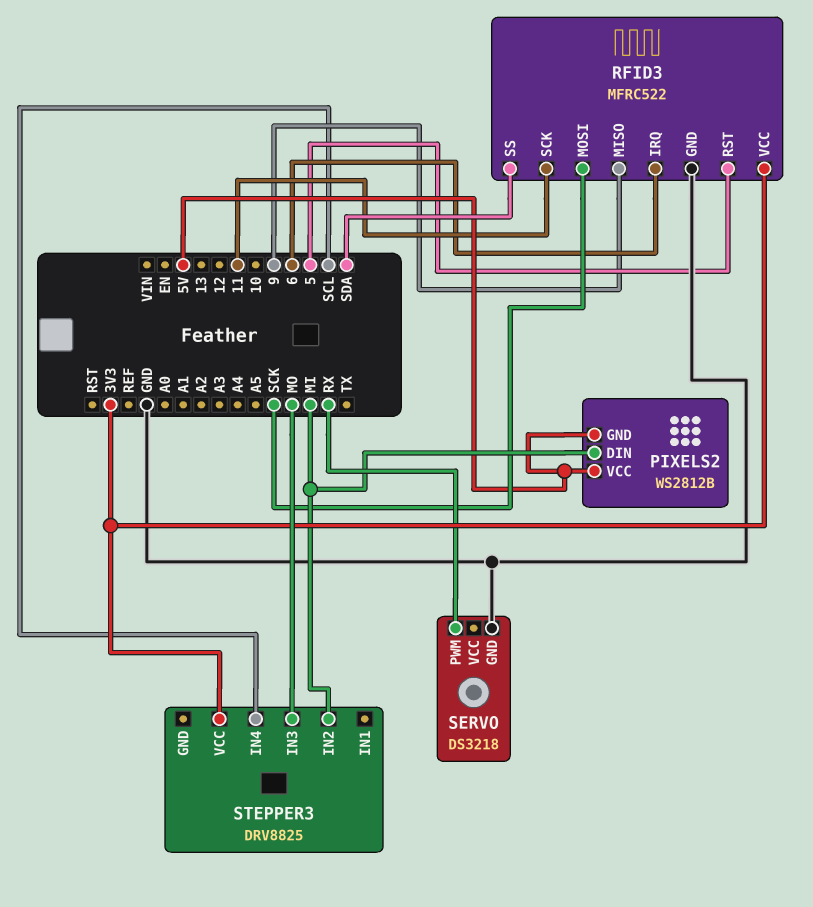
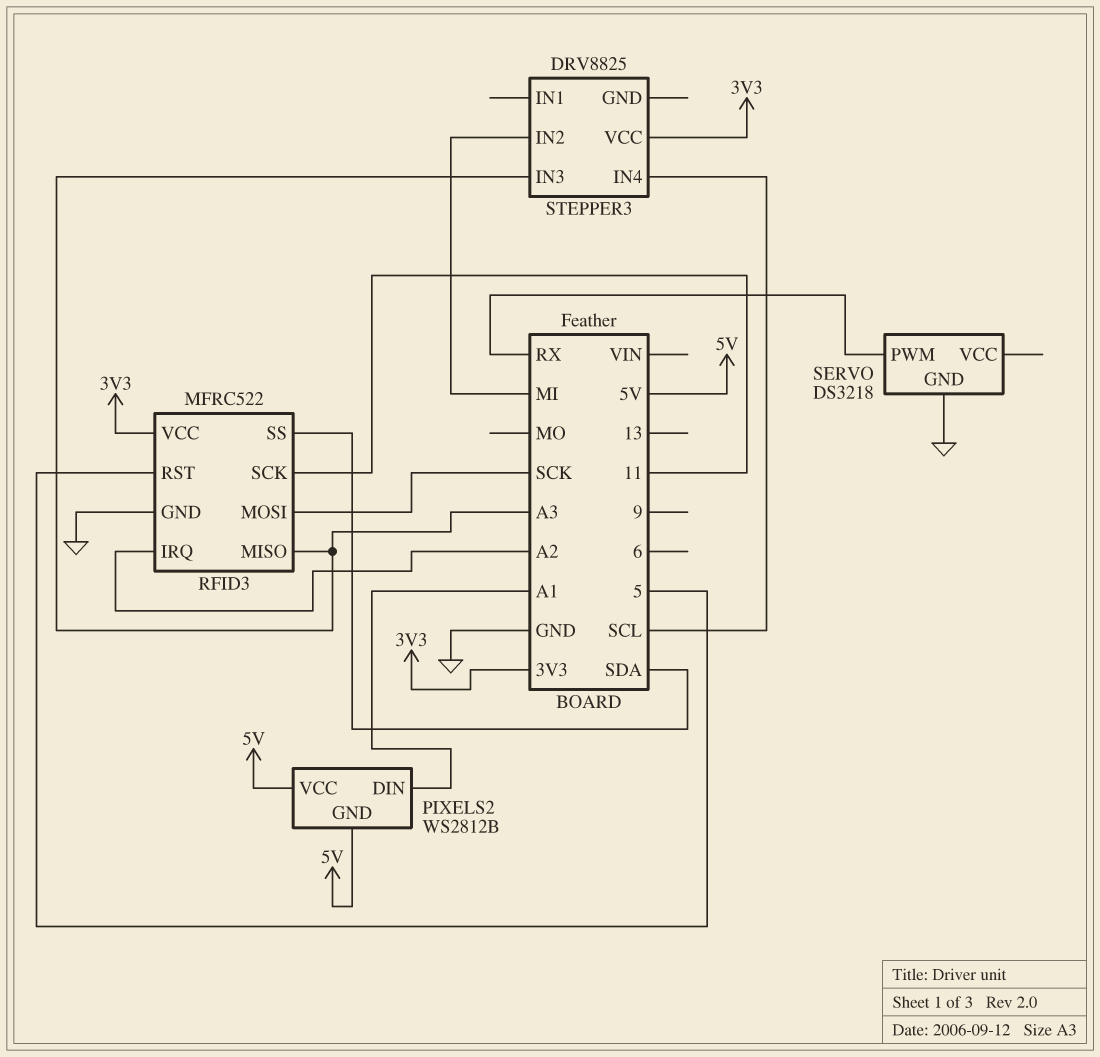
PIXELS2 pin DIN: MI -> A1
RFID3 pin IRQ: 6 -> A2
RFID3 pin MISO: 9 -> A3
STEPPER3 pin IN3: MO -> A3

